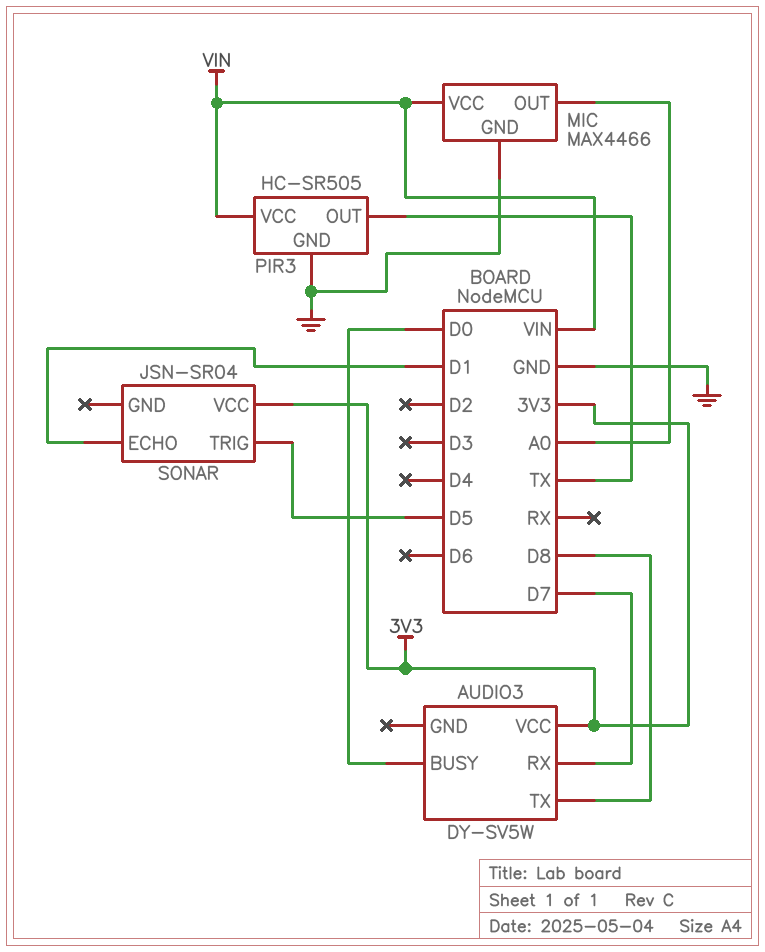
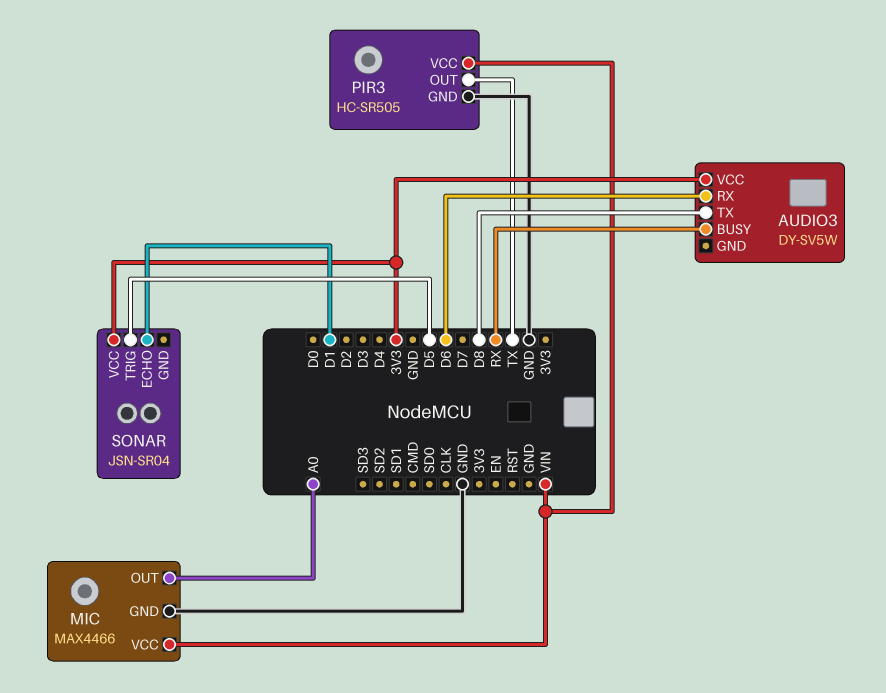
AUDIO3 pin BUSY: D0 -> RX
AUDIO3 pin RX: D7 -> D6

